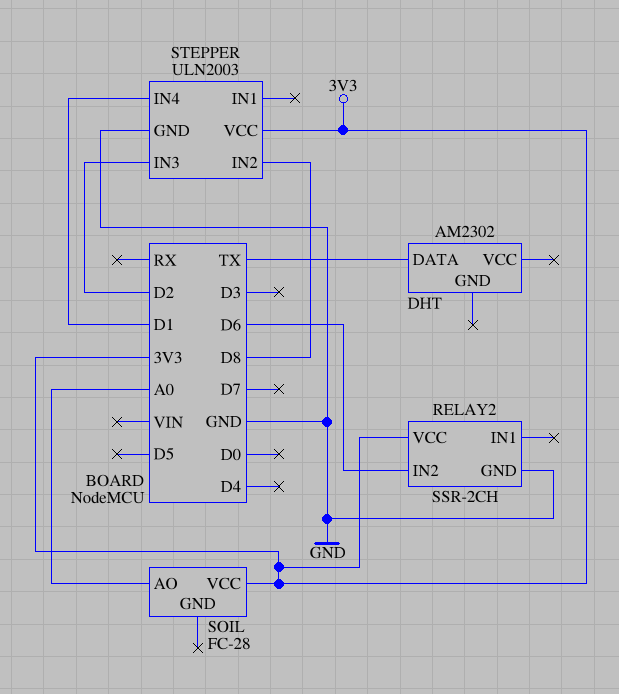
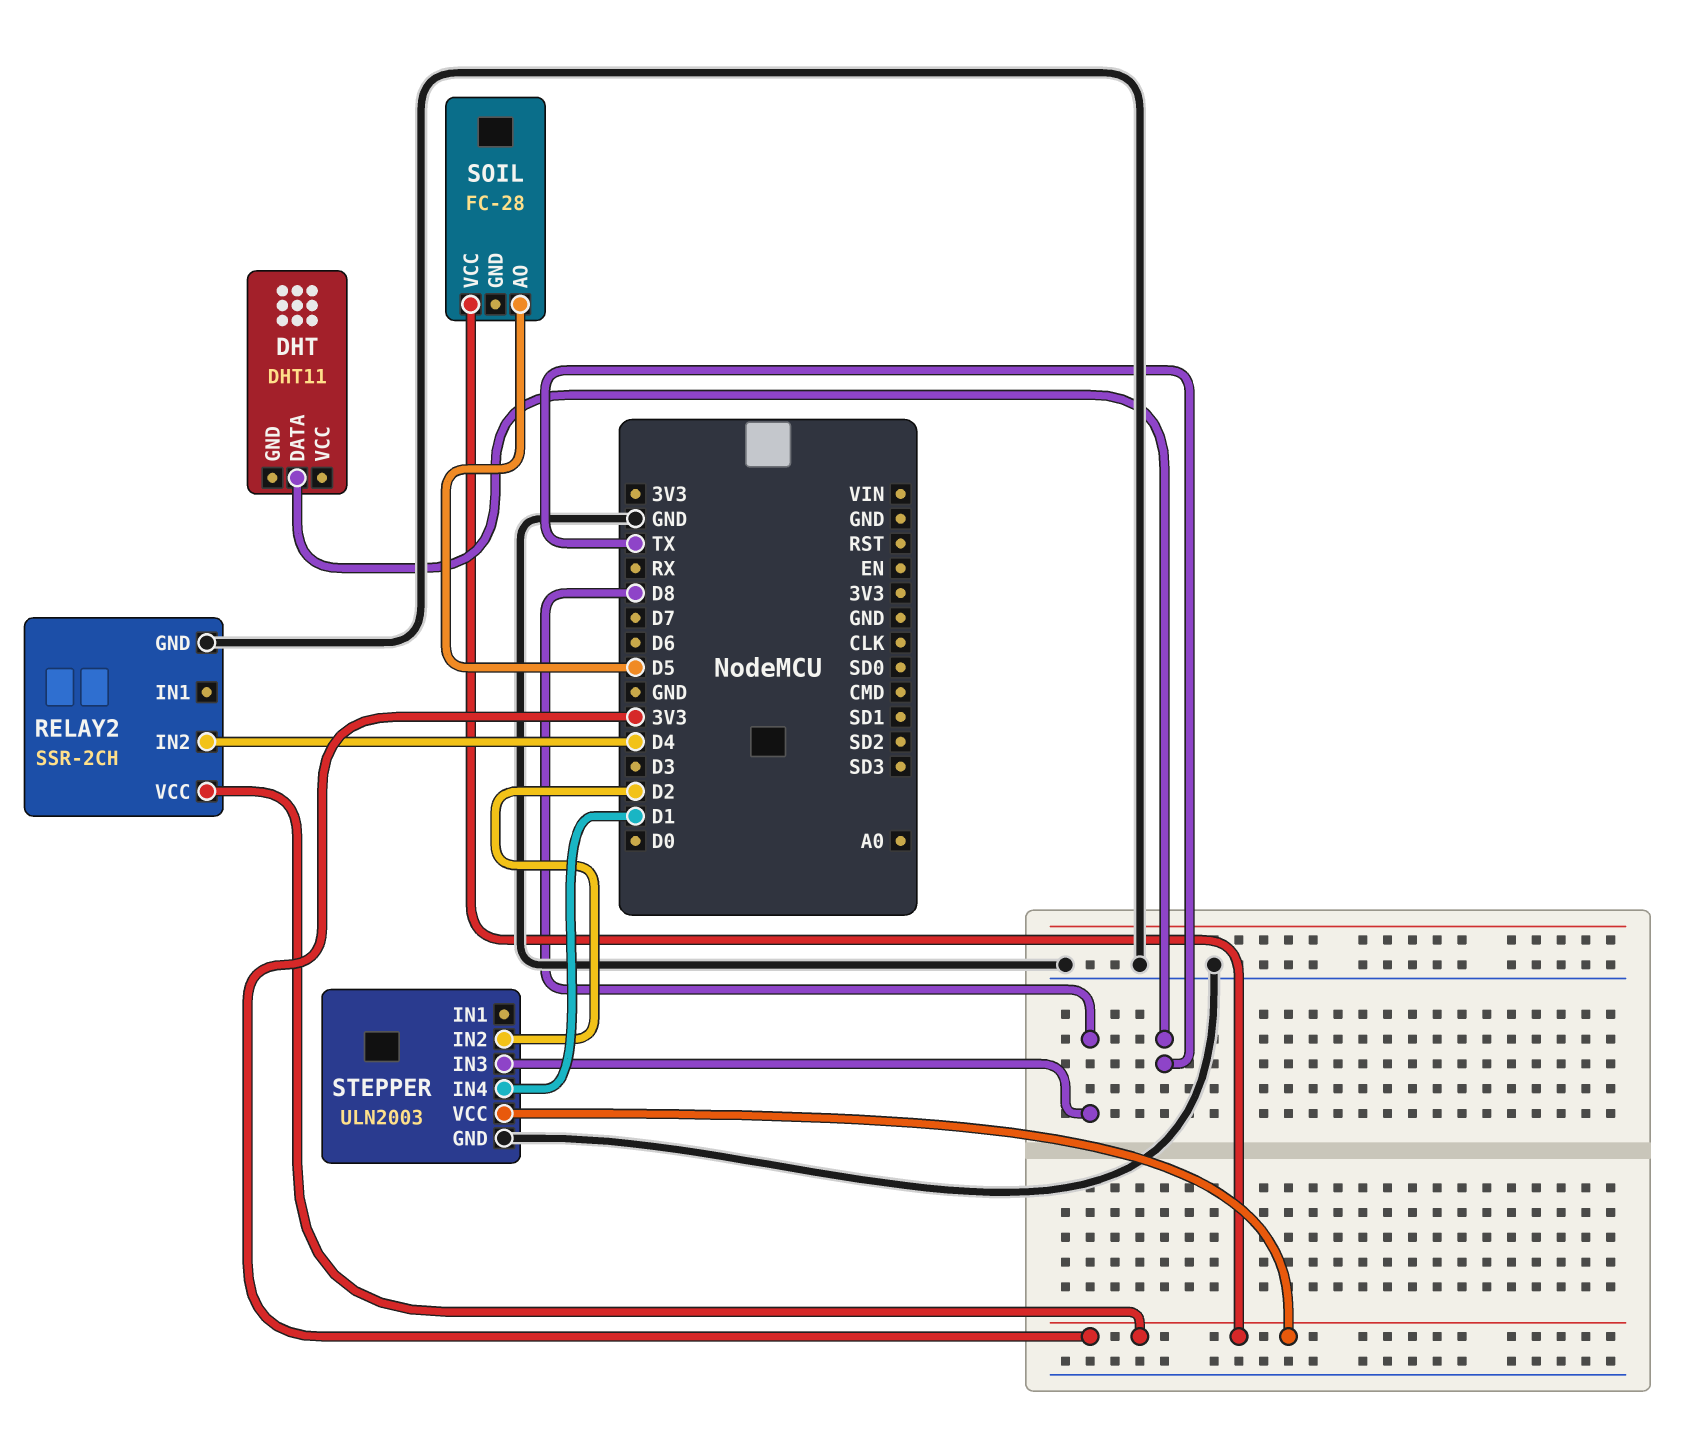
DHT: AM2302 -> DHT11
RELAY2 pin IN2: D6 -> D4
SOIL pin AO: A0 -> D5
STEPPER pin IN2: D8 -> D2
STEPPER pin IN3: D2 -> D8

